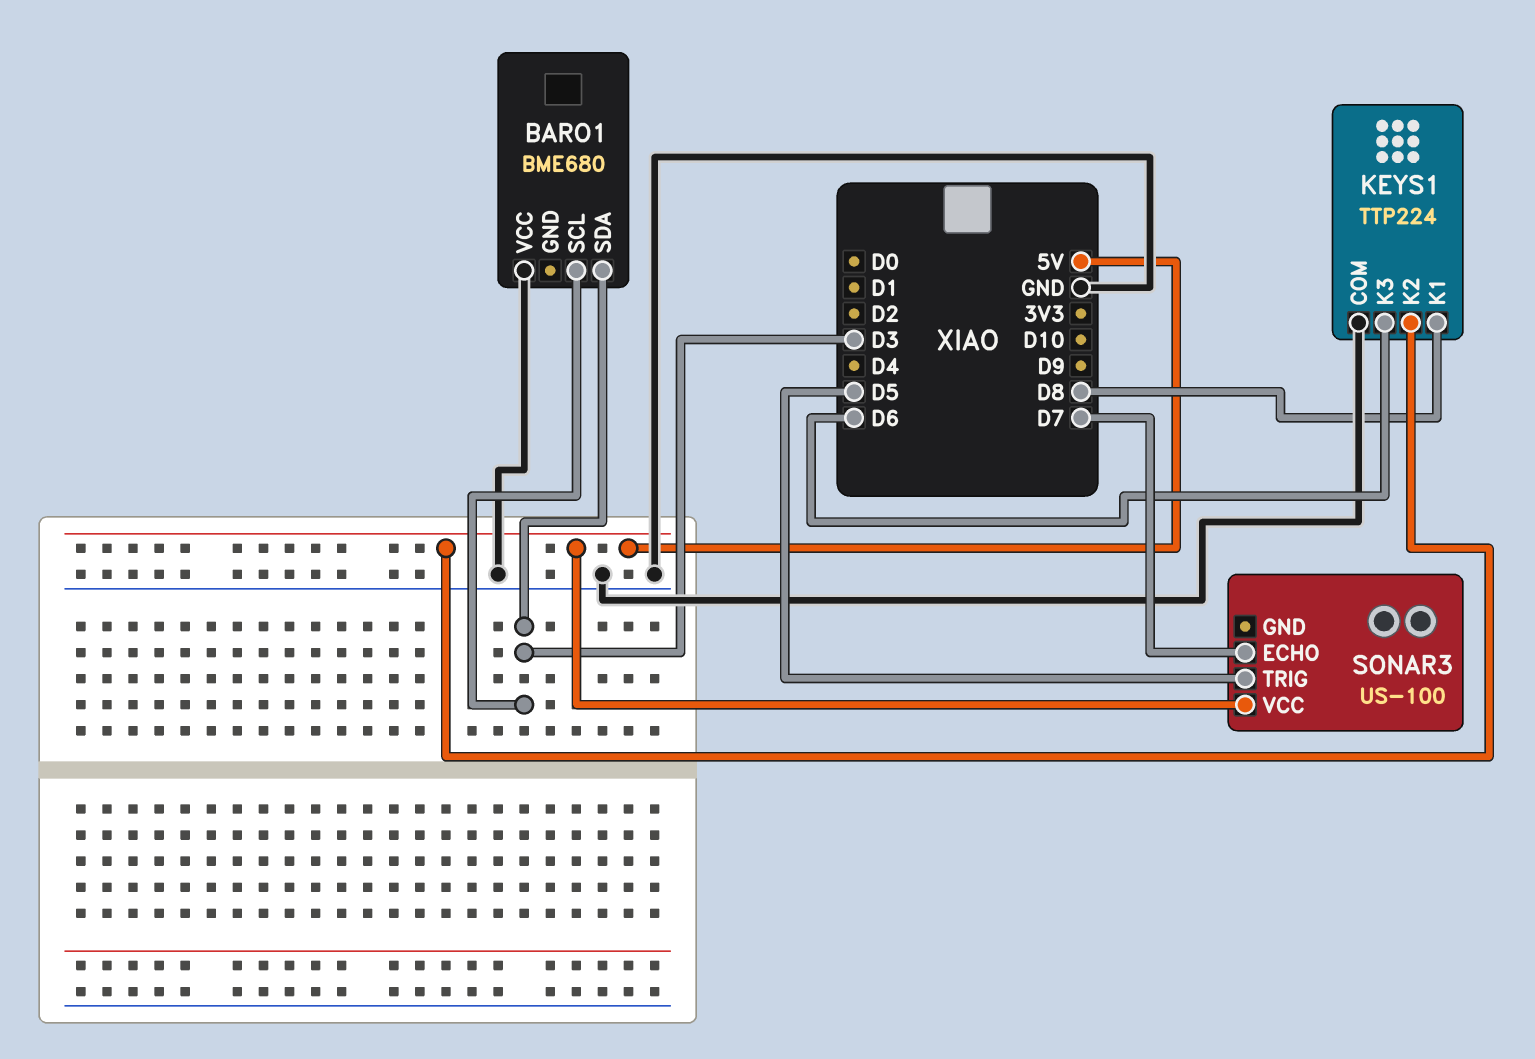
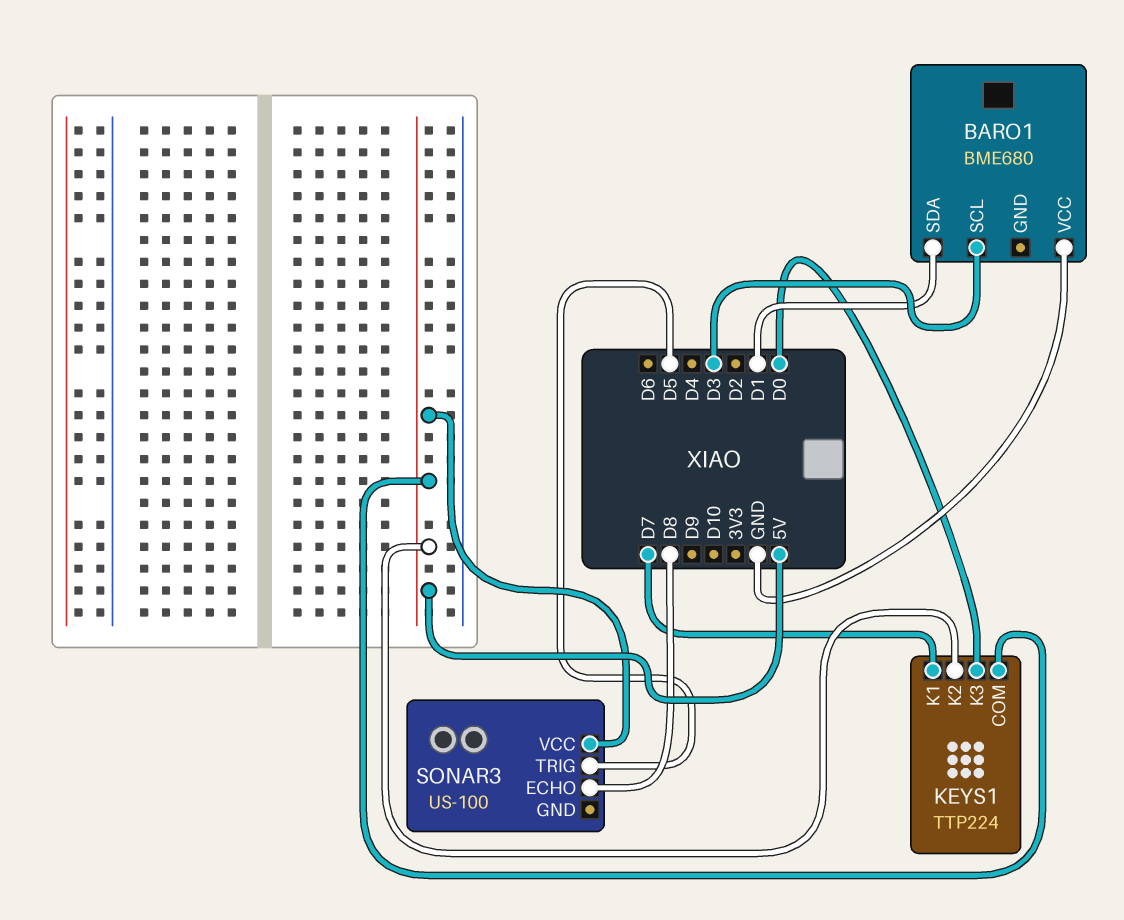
BARO1 pin SDA: D3 -> D1
KEYS1 pin COM: GND -> 5V
KEYS1 pin K1: D8 -> D7
KEYS1 pin K3: D6 -> D0
SONAR3 pin ECHO: D7 -> D8

